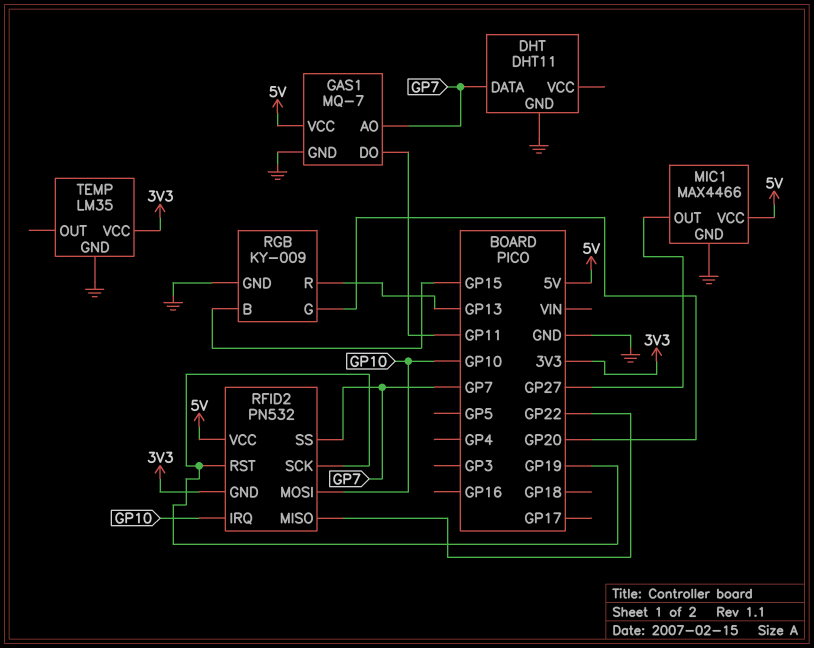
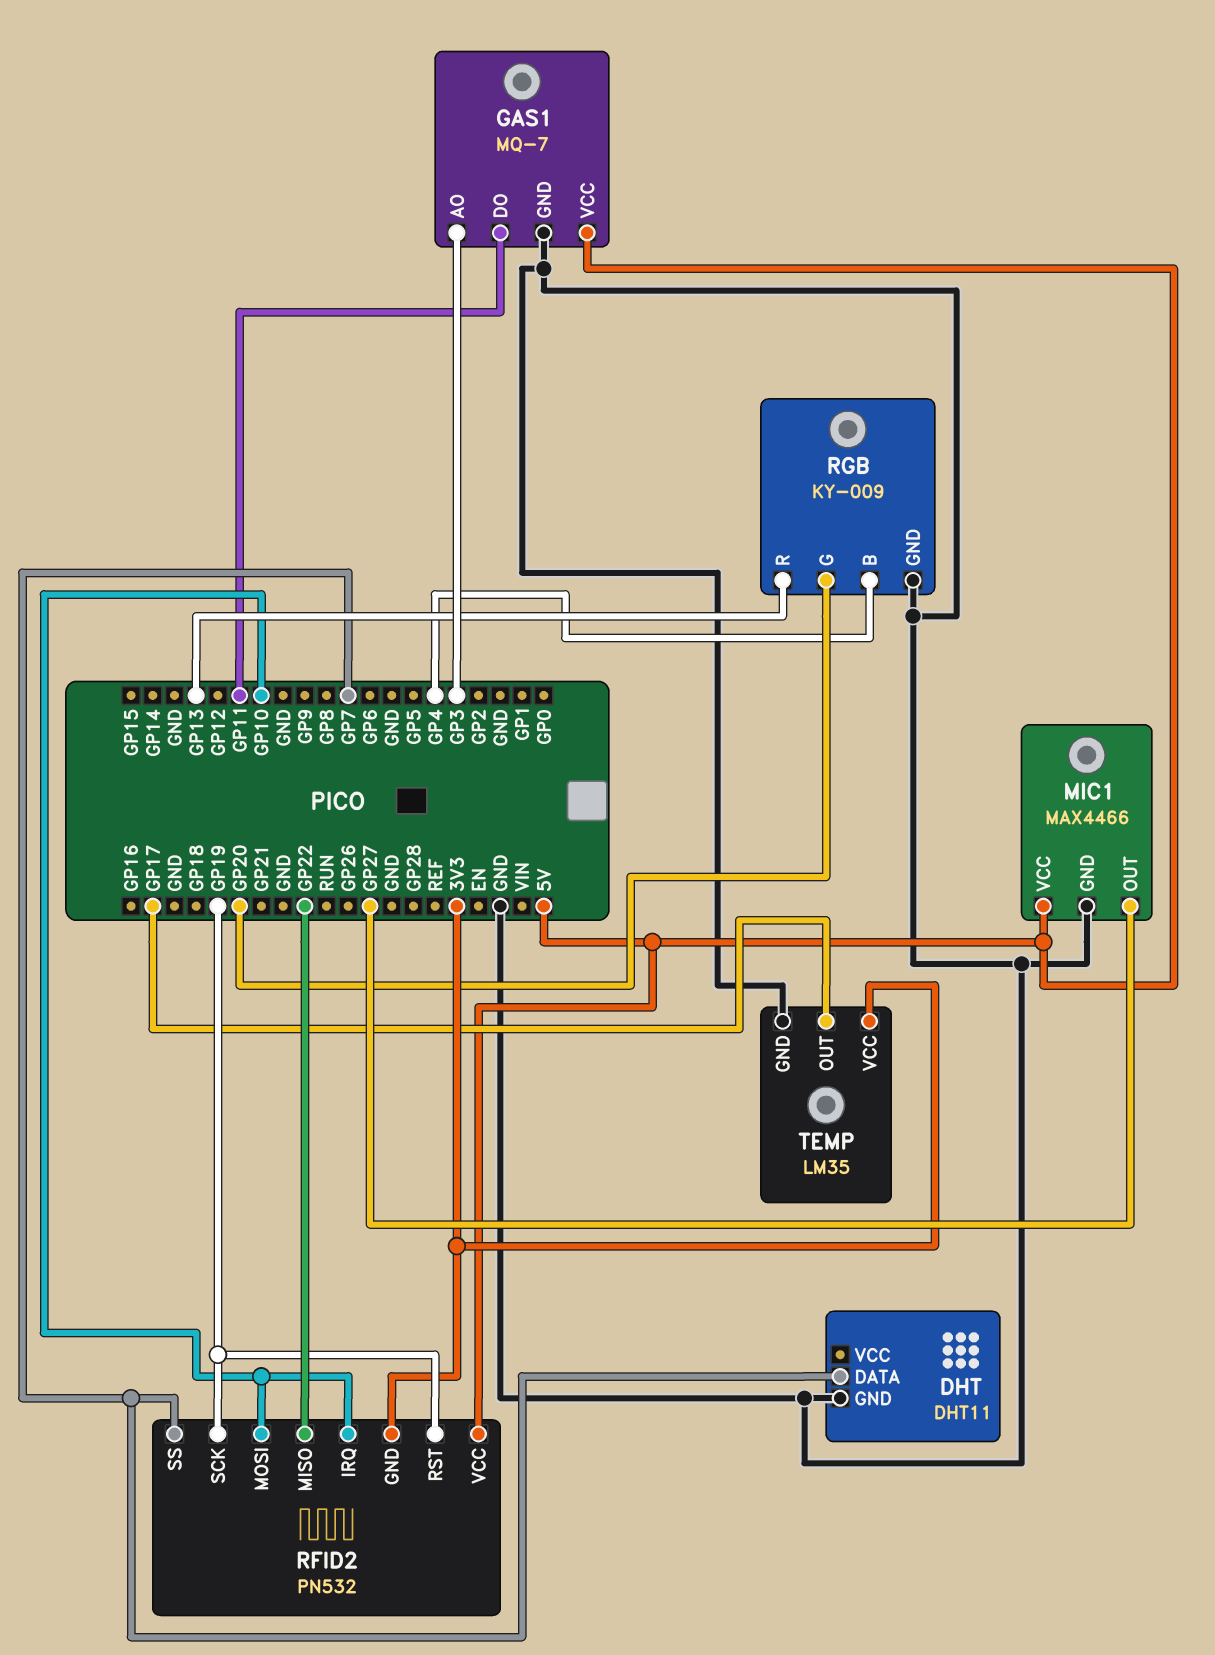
GAS1 pin AO: GP7 -> GP3
RGB pin B: GP15 -> GP4
TEMP pin OUT: none -> GP17

